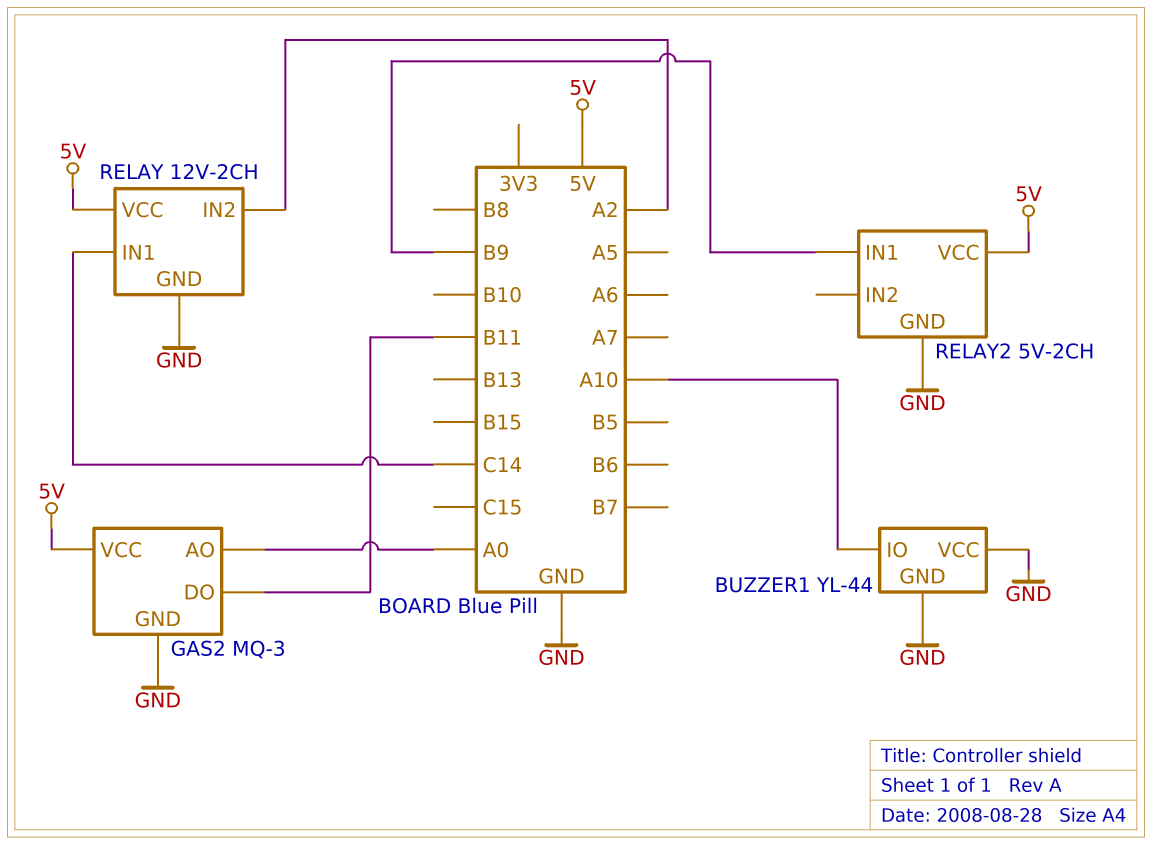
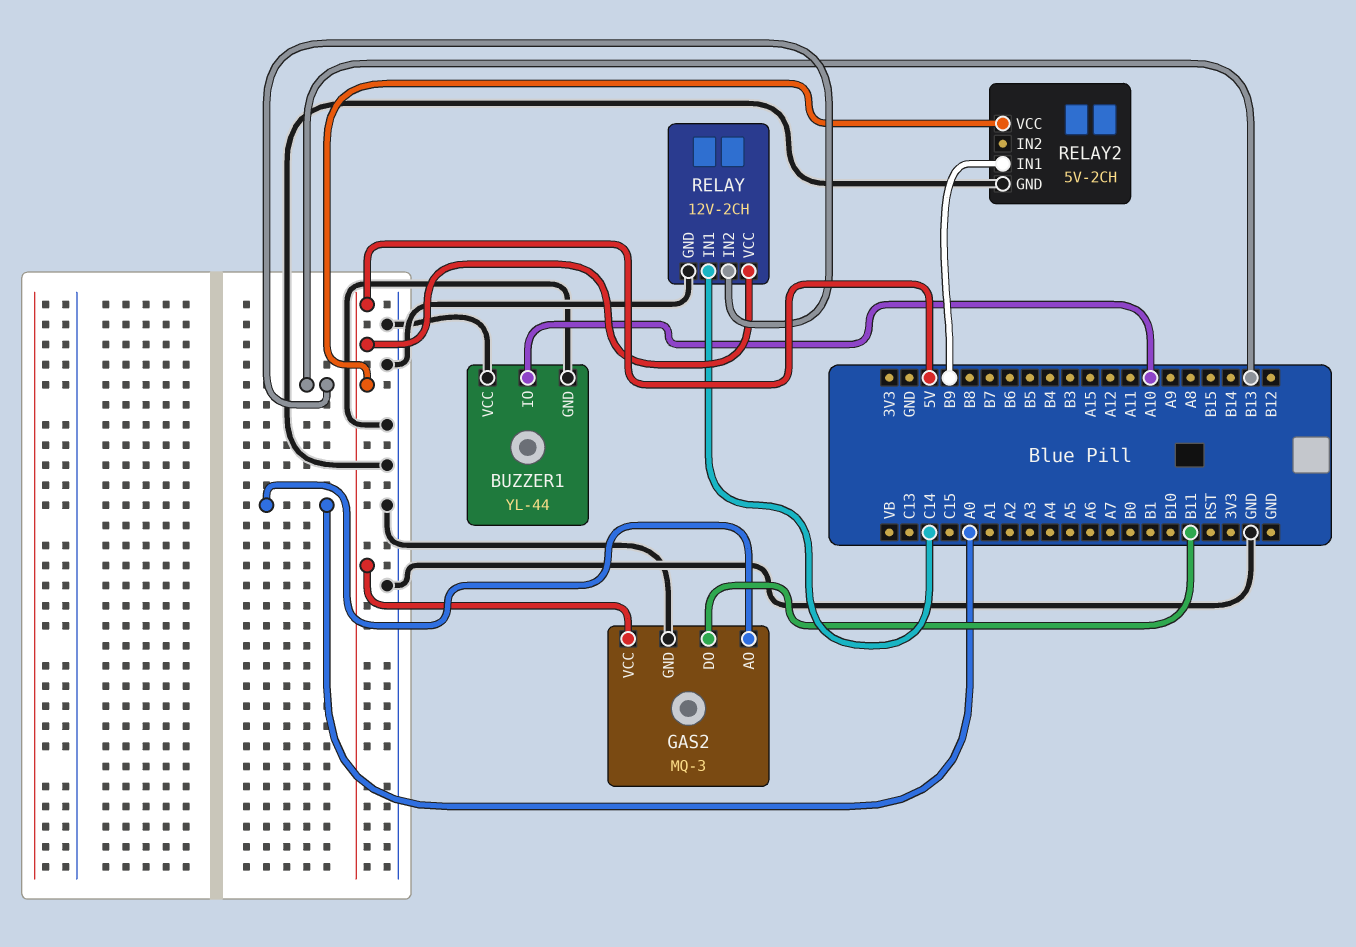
RELAY pin IN2: A2 -> B13

